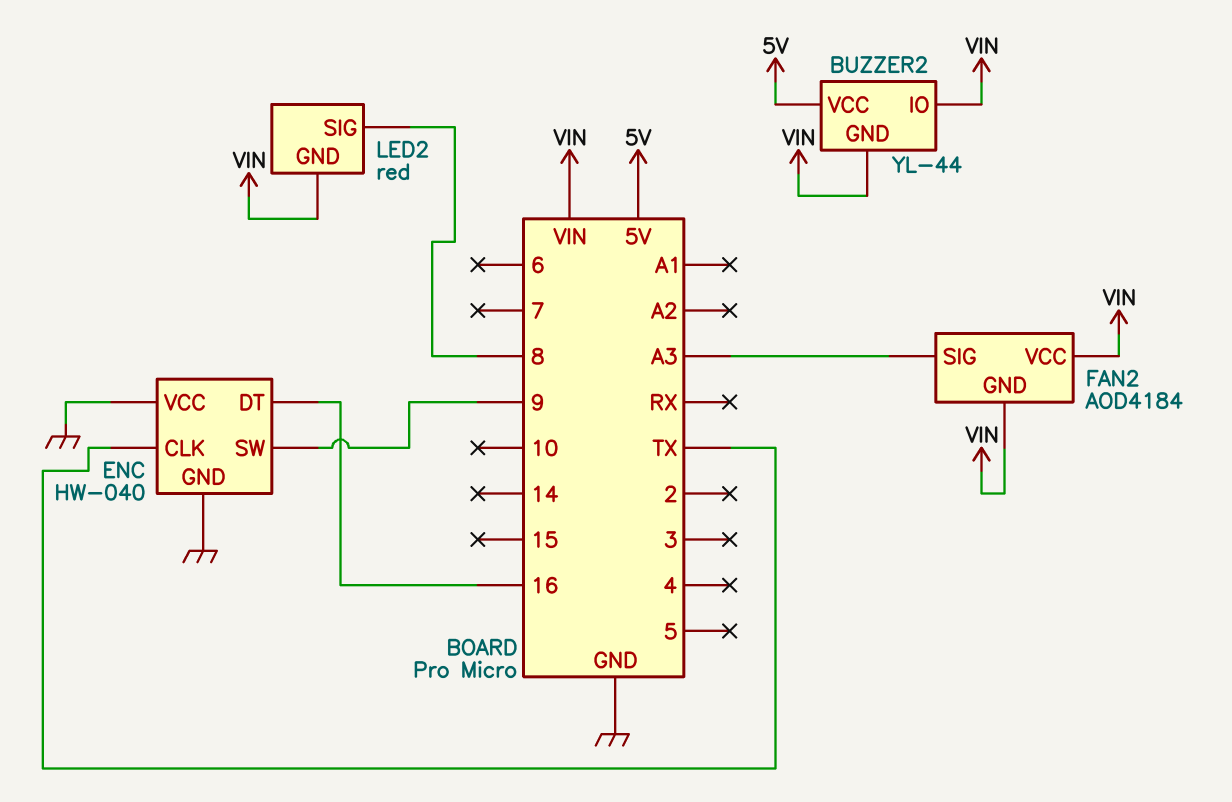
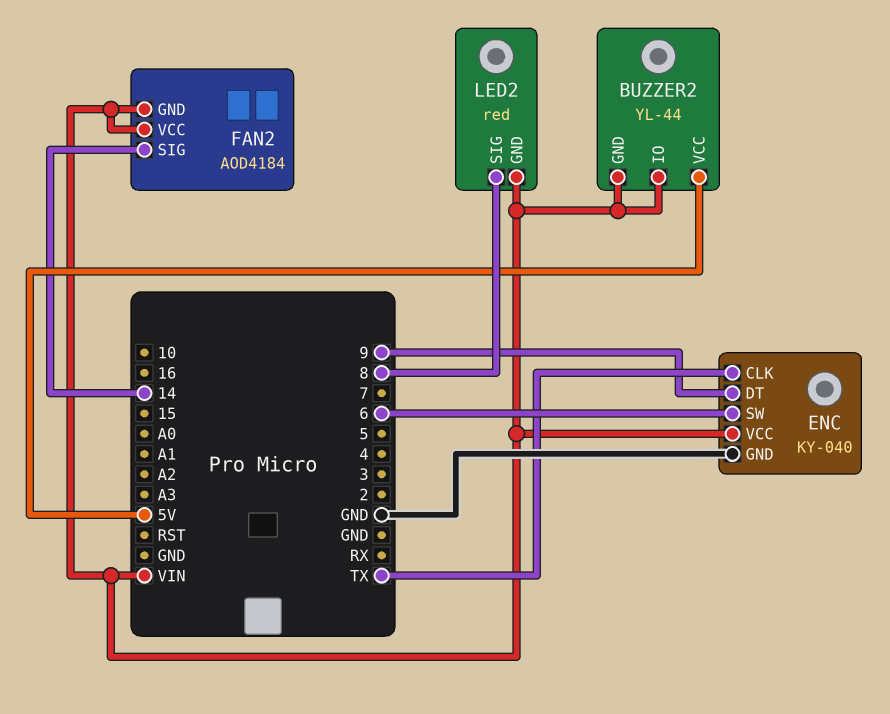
ENC: HW-040 -> KY-040
ENC pin DT: 16 -> 9
ENC pin SW: 9 -> 6
ENC pin VCC: GND -> VIN
FAN2 pin SIG: A3 -> 14

